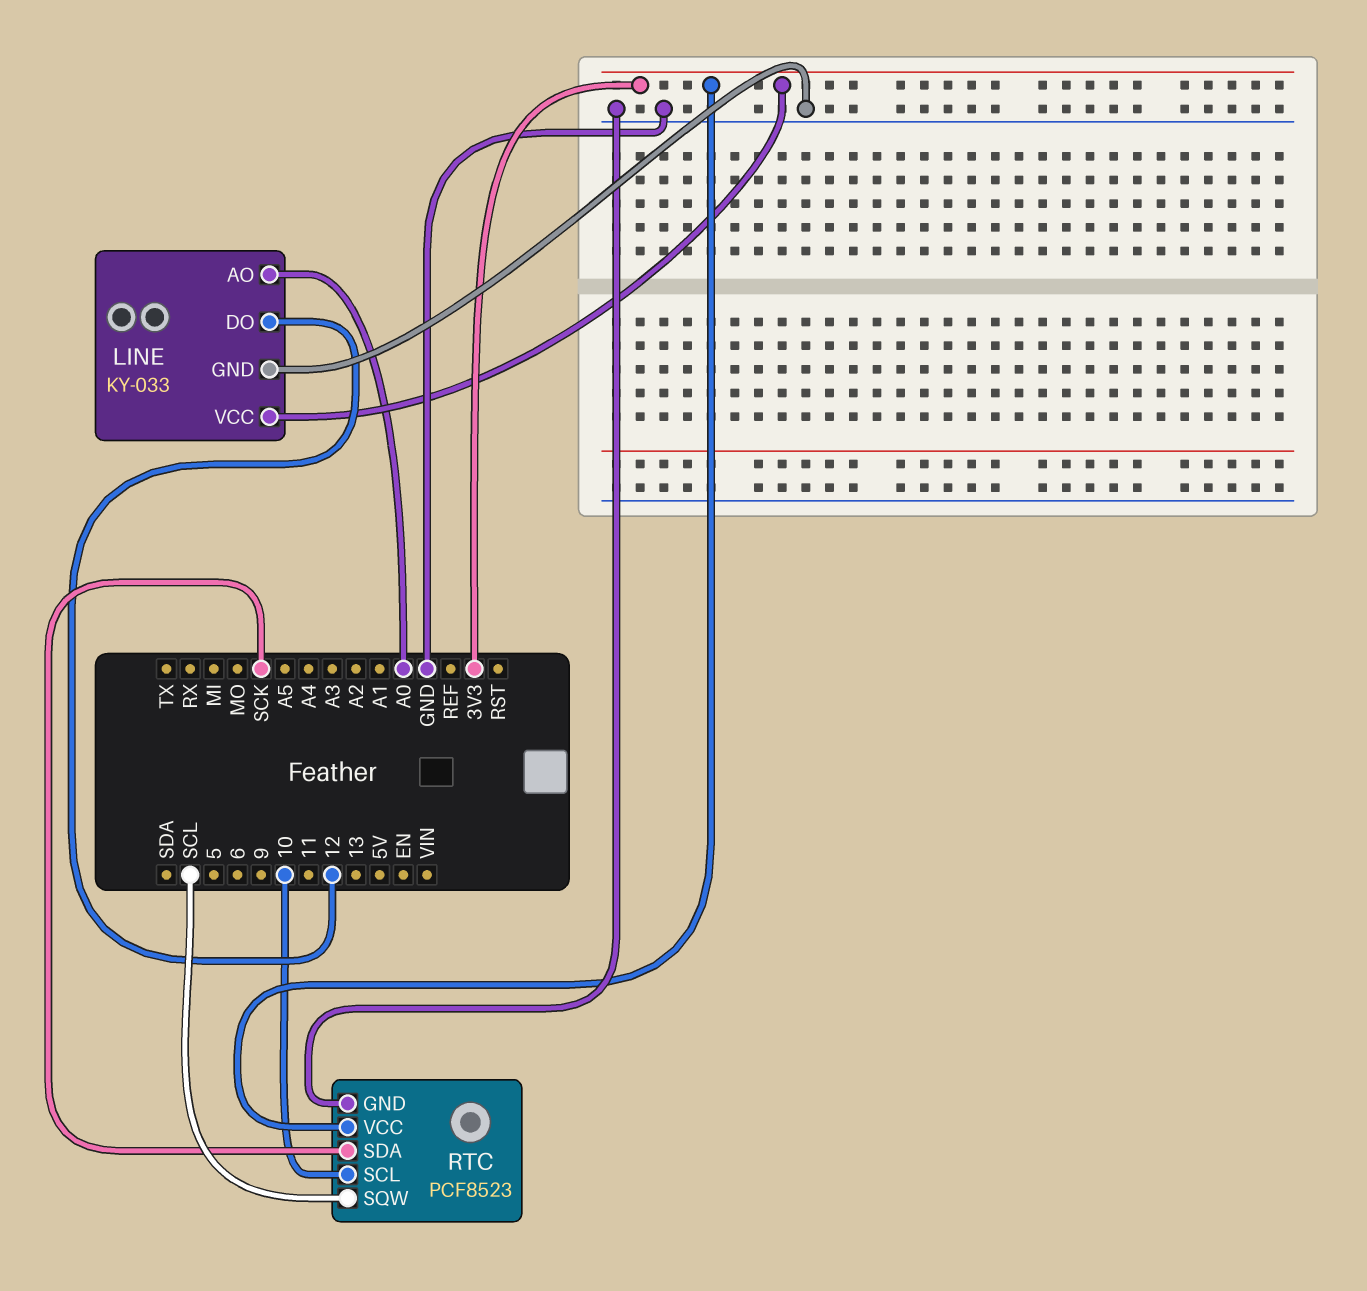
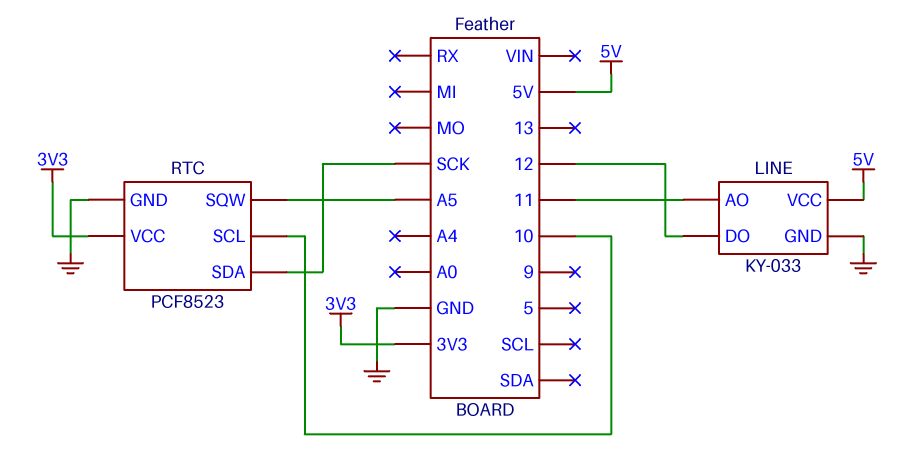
LINE pin AO: A0 -> 11
LINE pin VCC: 3V3 -> 5V
RTC pin SQW: SCL -> A5

